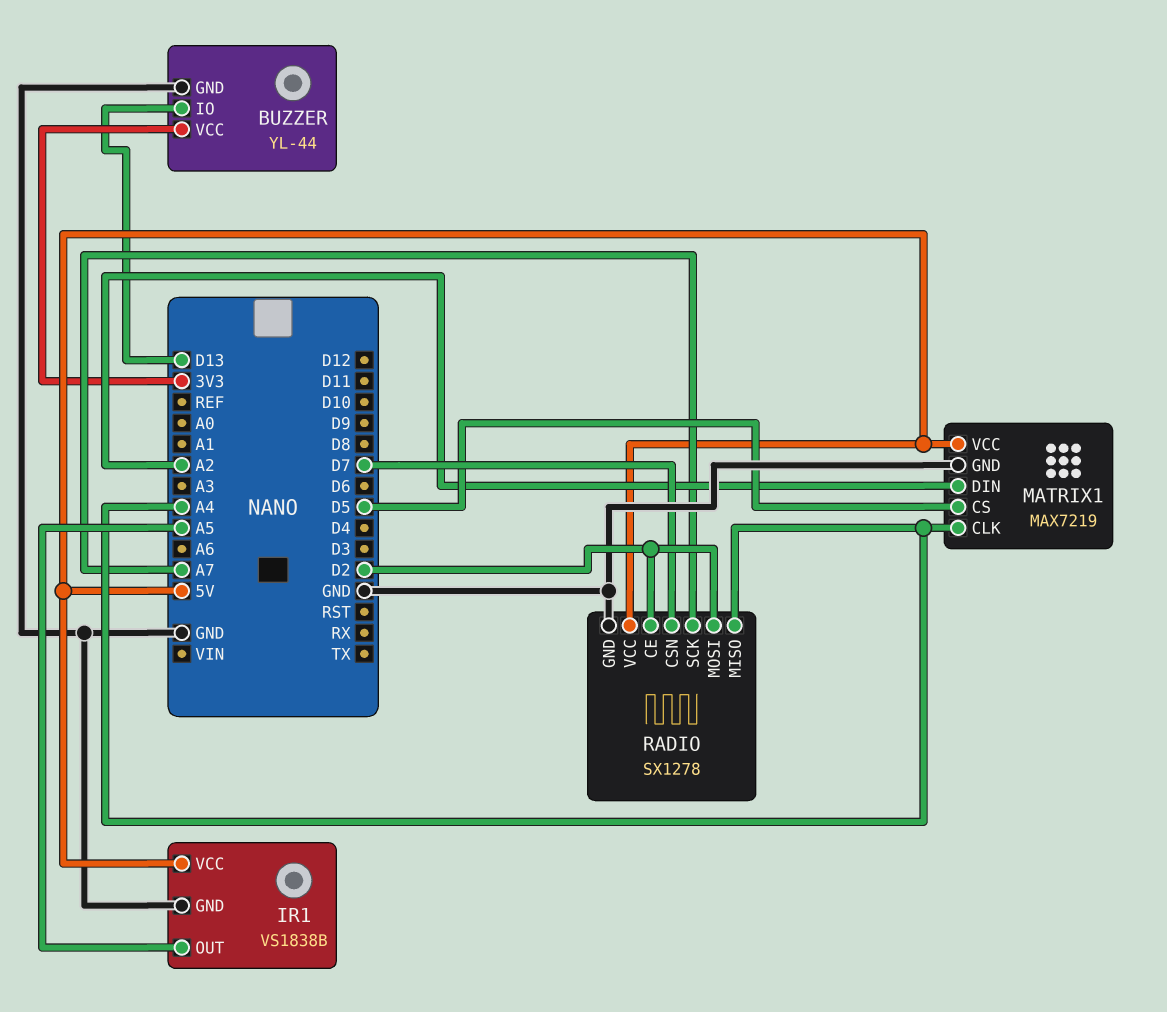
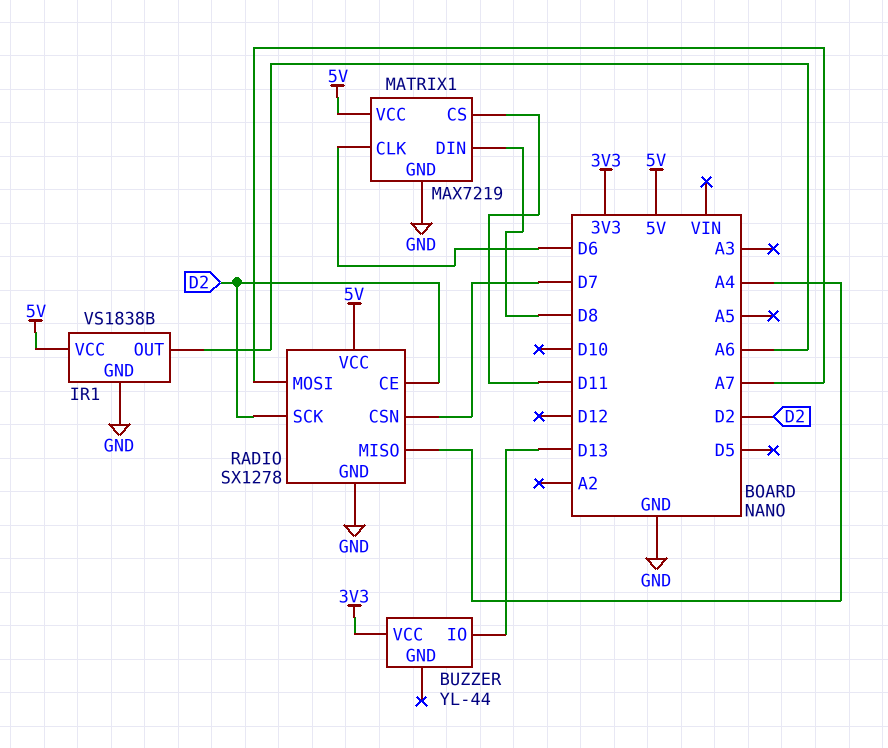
BUZZER pin GND: GND -> none
IR1 pin OUT: A5 -> A6
MATRIX1 pin CLK: A4 -> D6
MATRIX1 pin CS: D5 -> D11
MATRIX1 pin DIN: A2 -> D8
RADIO pin MOSI: D2 -> A7
RADIO pin SCK: A7 -> D2

